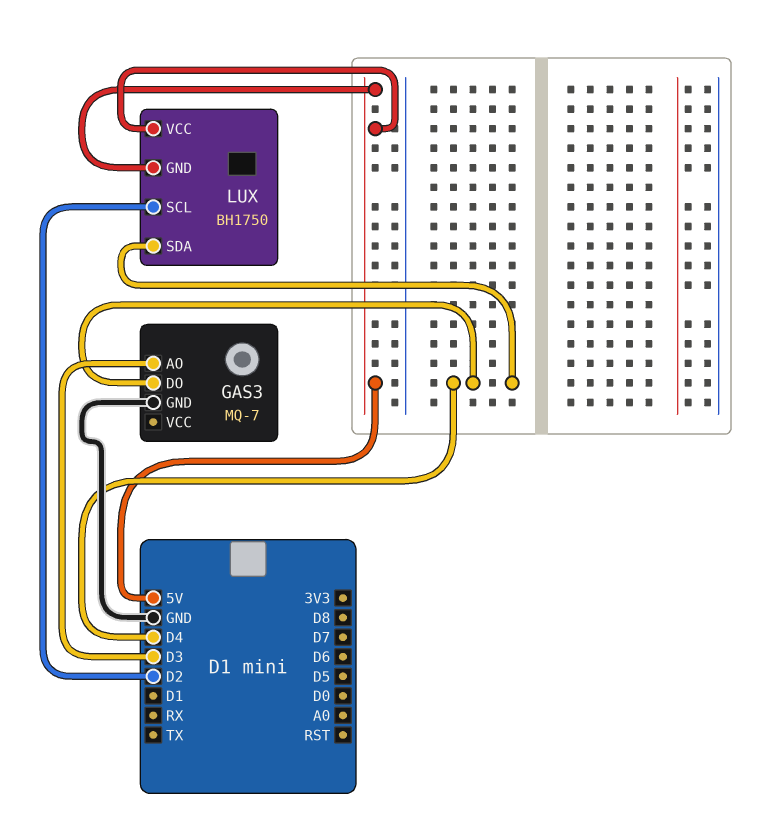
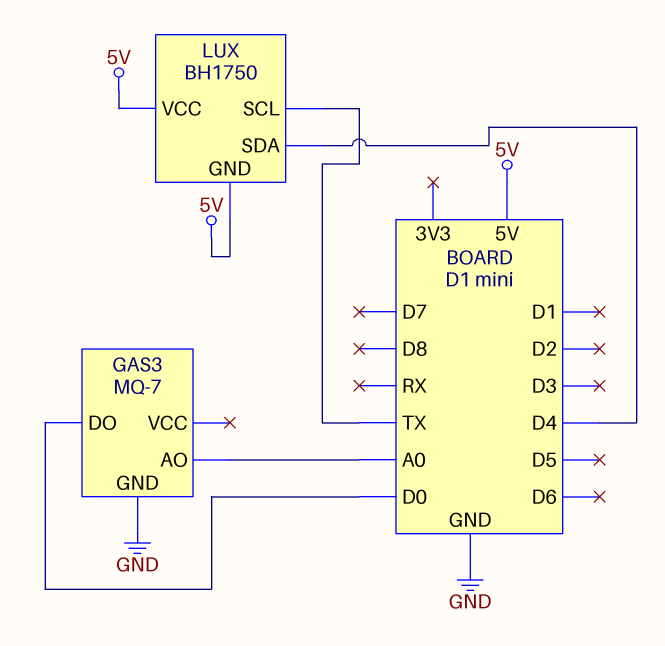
GAS3 pin AO: D3 -> A0
GAS3 pin DO: D4 -> D0
LUX pin SCL: D2 -> TX

